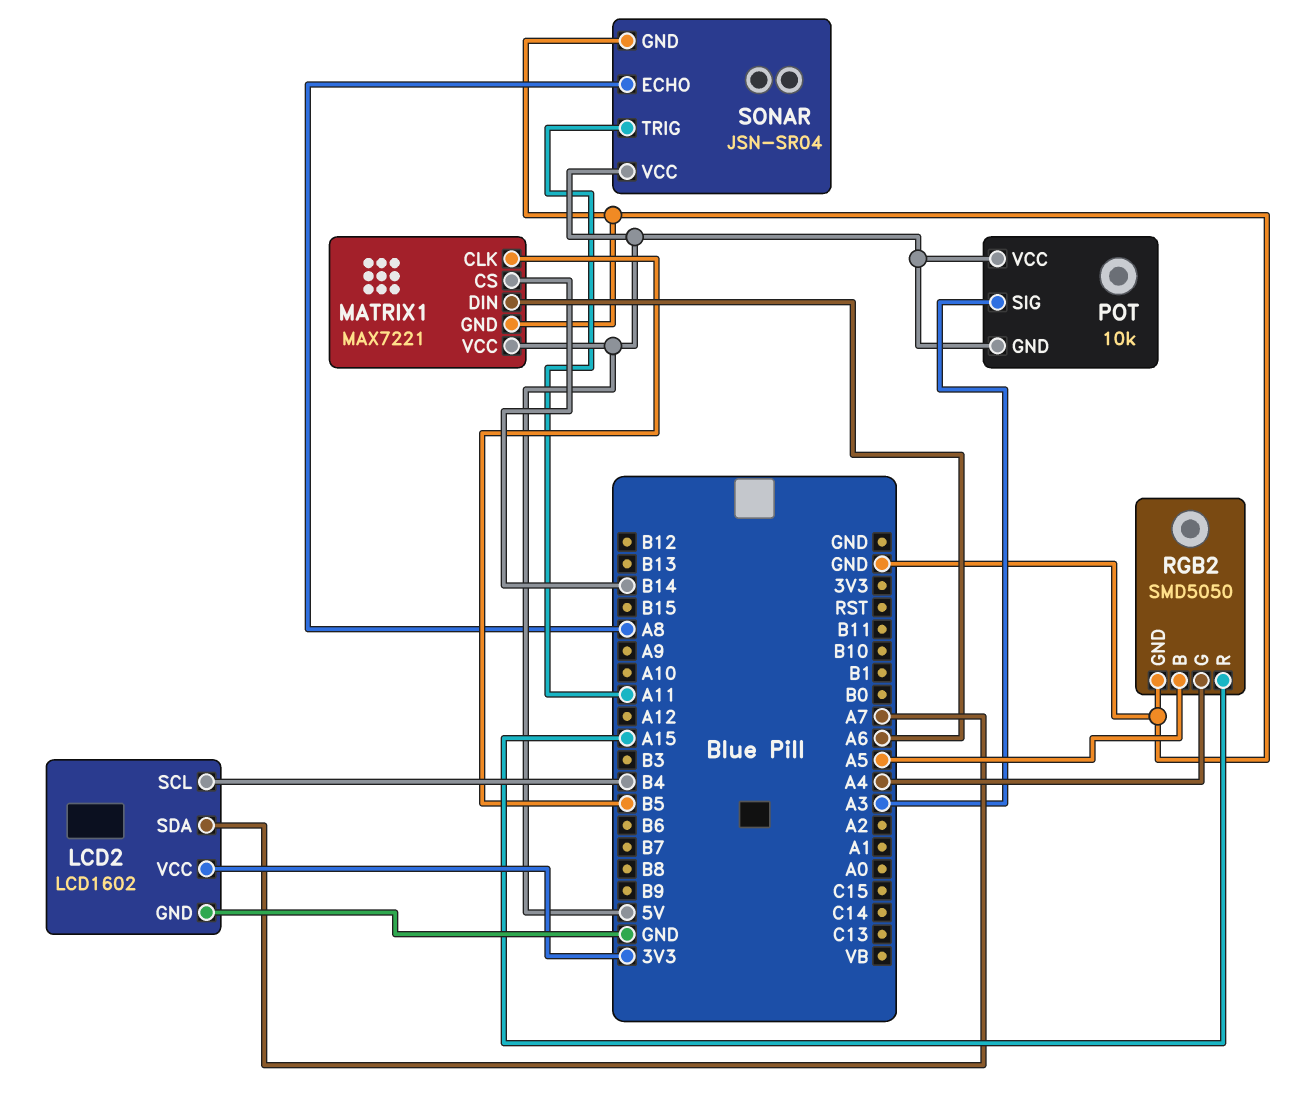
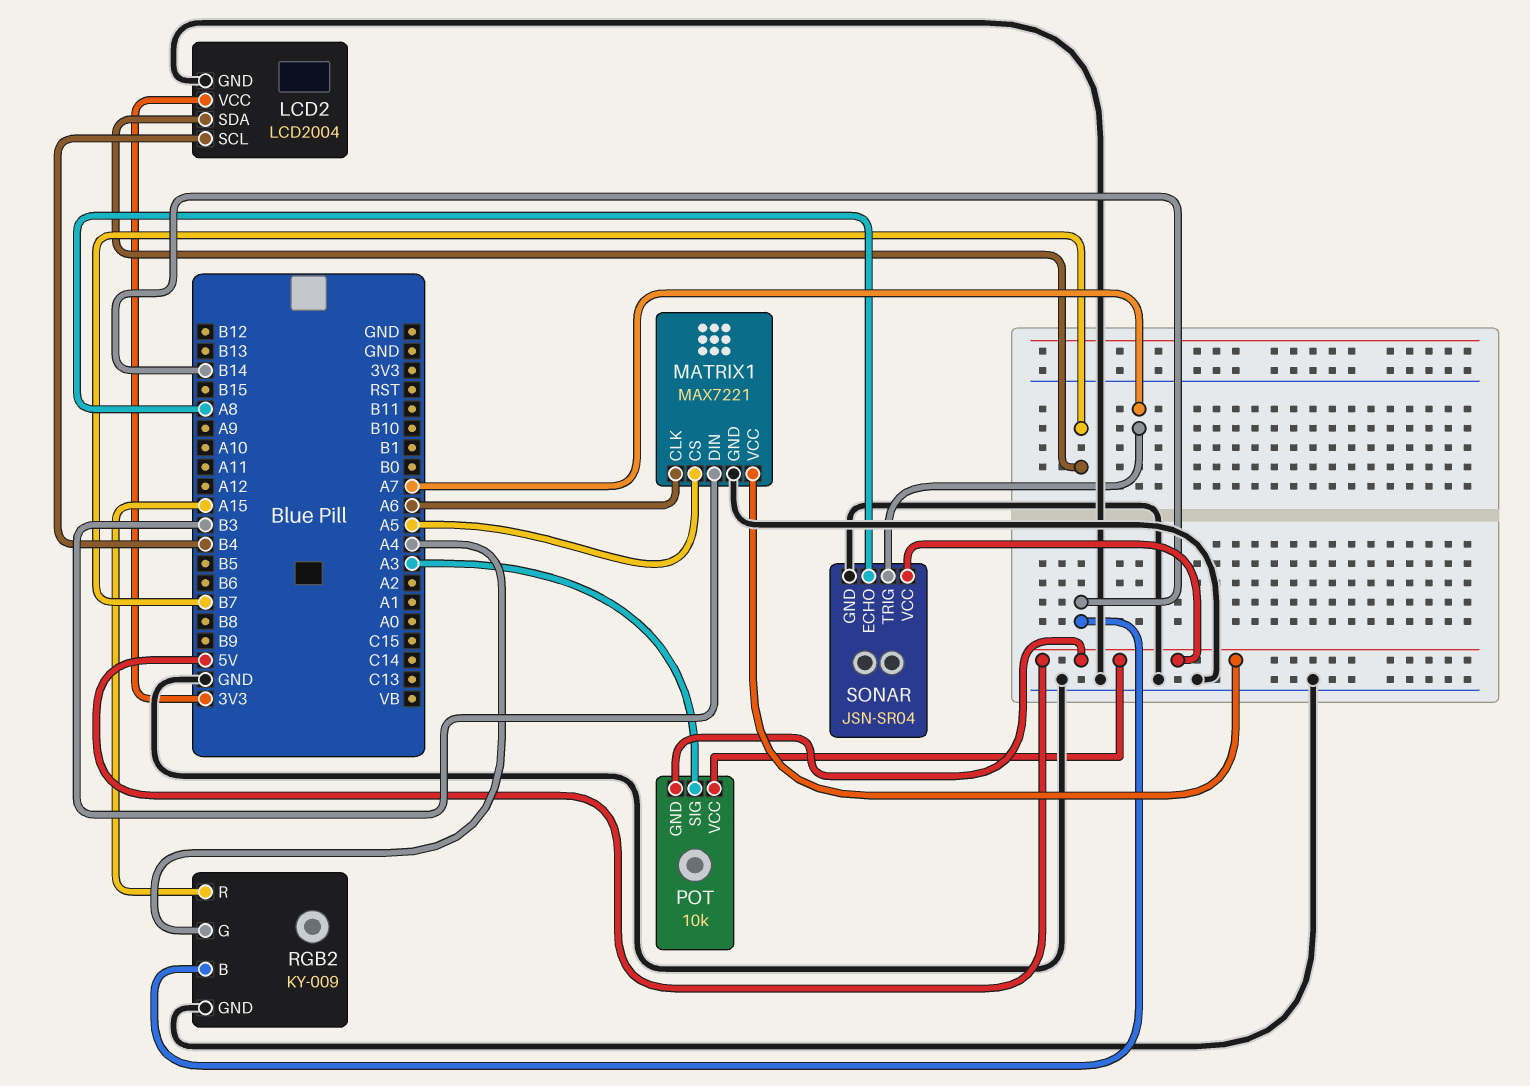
LCD2: LCD1602 -> LCD2004
LCD2 pin SDA: A7 -> B7
MATRIX1 pin CLK: B5 -> A6
MATRIX1 pin CS: B14 -> A5
MATRIX1 pin DIN: A6 -> B3
RGB2: SMD5050 -> KY-009
RGB2 pin B: A5 -> B14
SONAR pin TRIG: A11 -> A7

